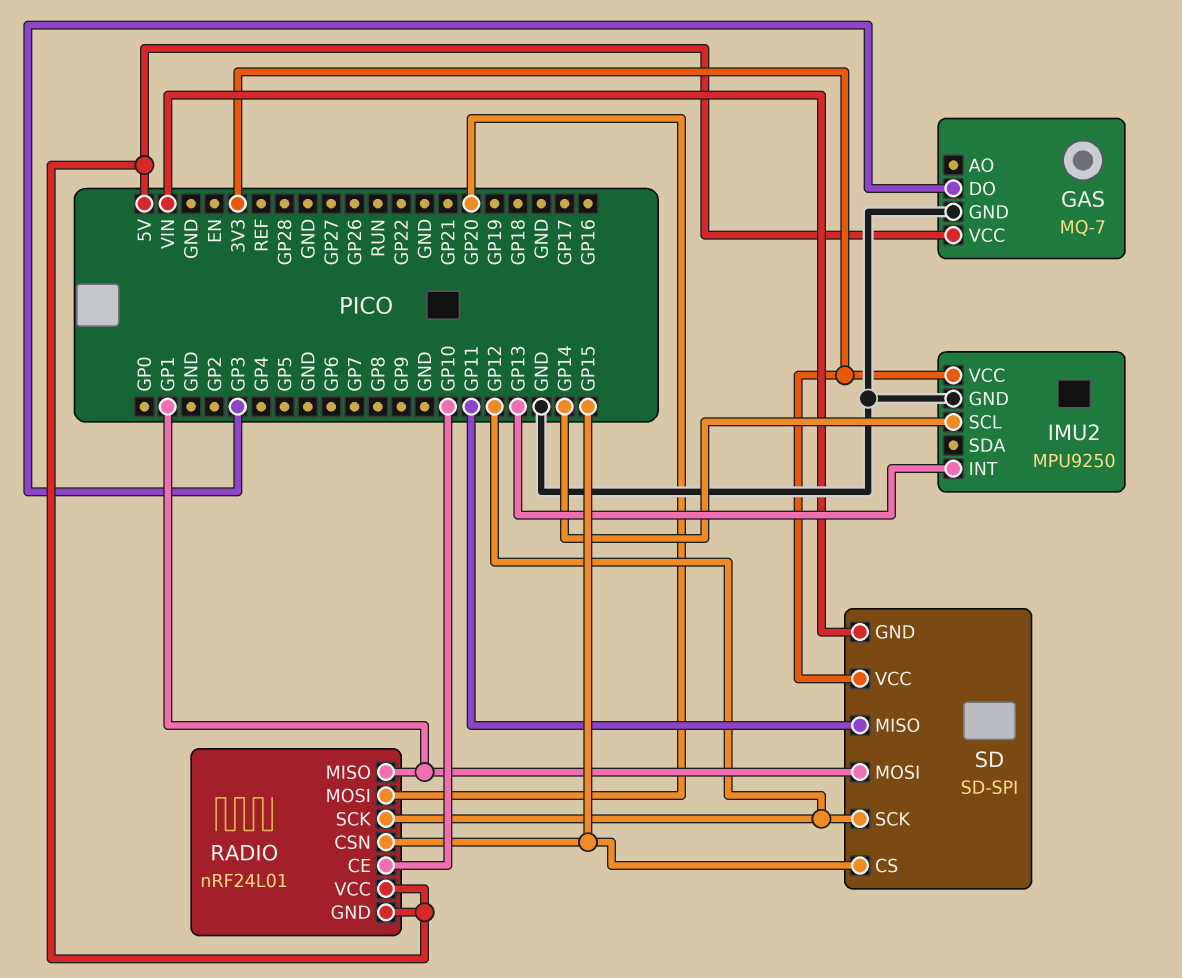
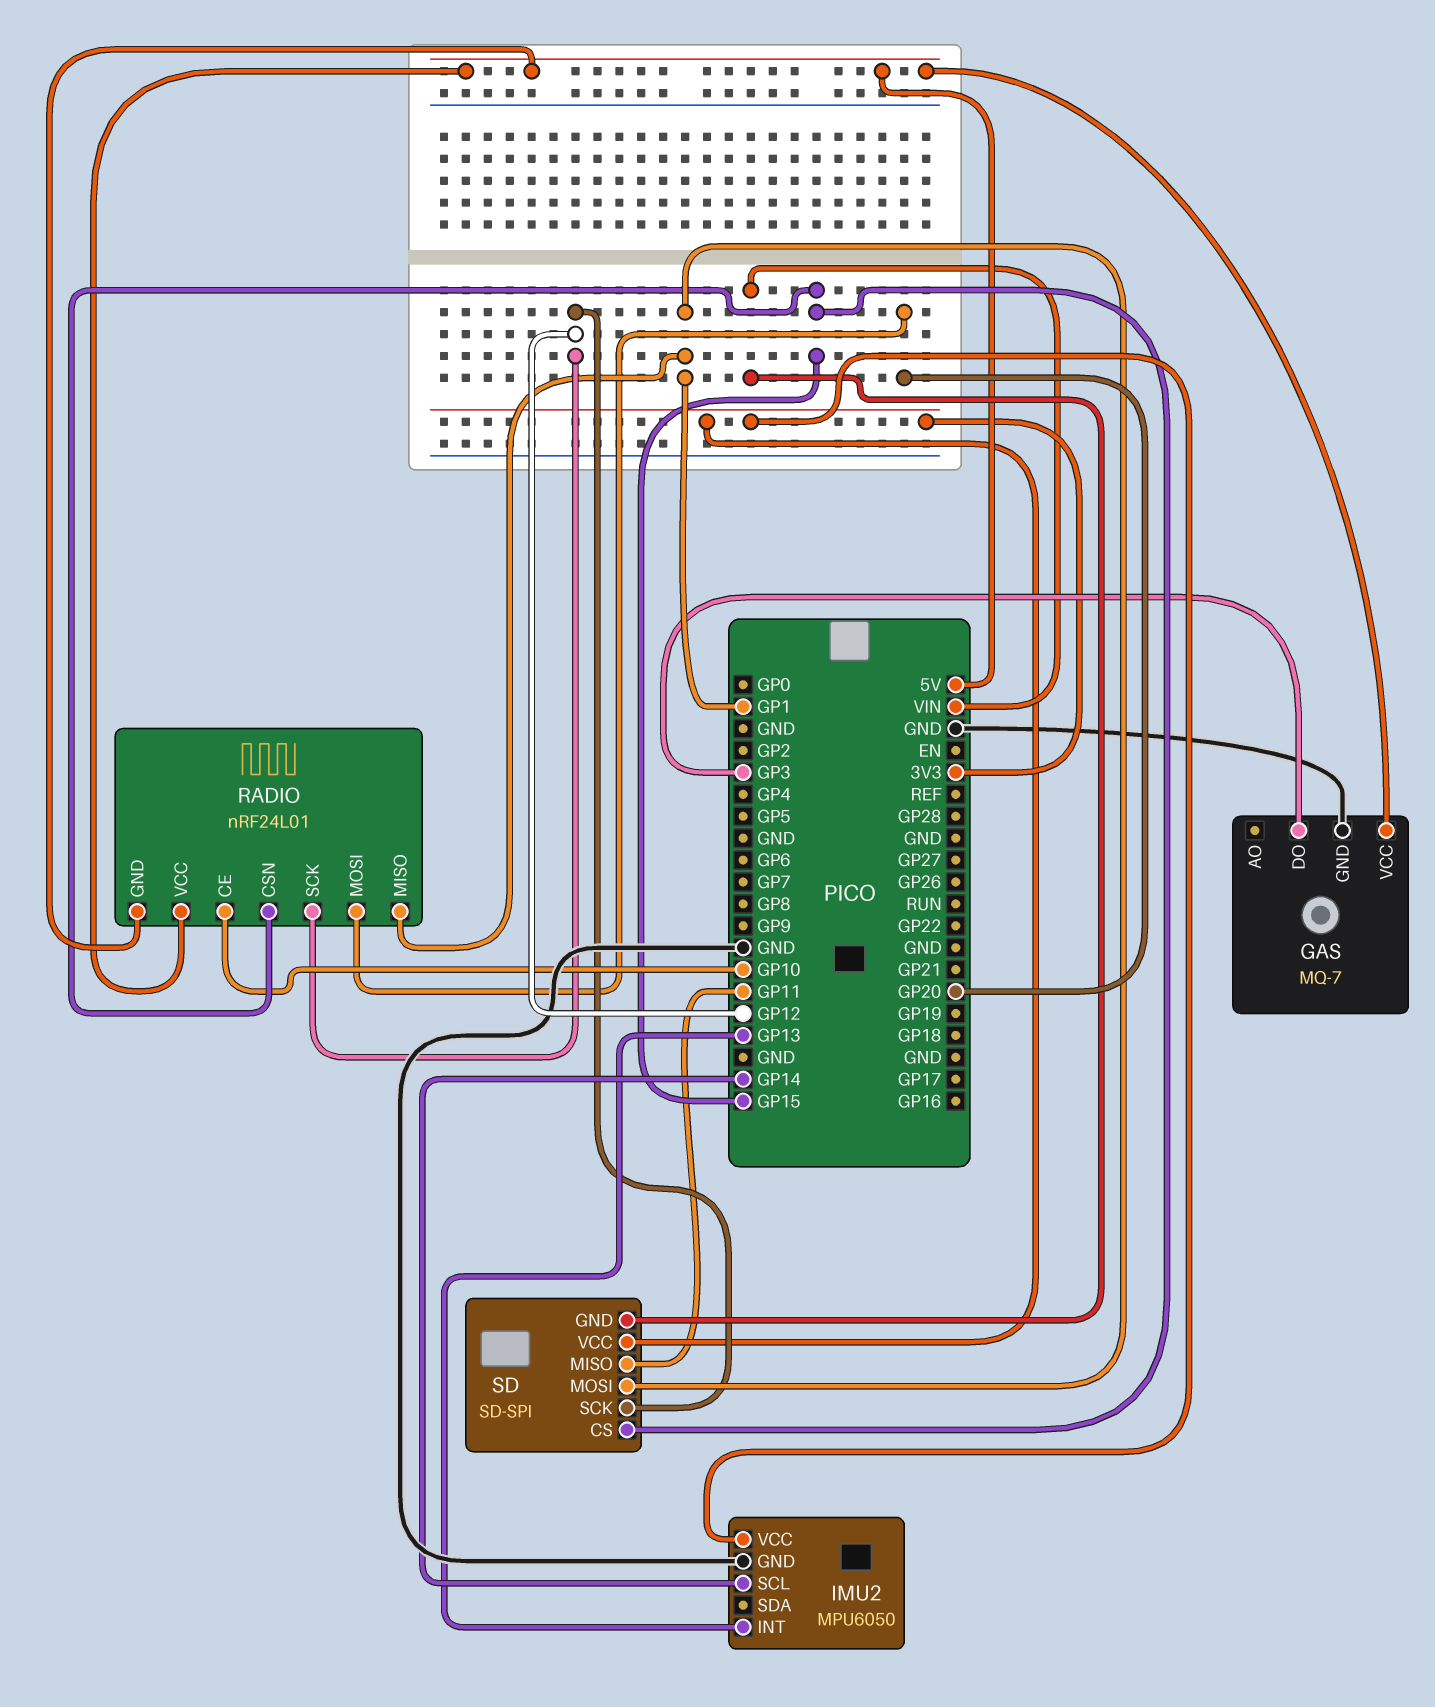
IMU2: MPU9250 -> MPU6050

